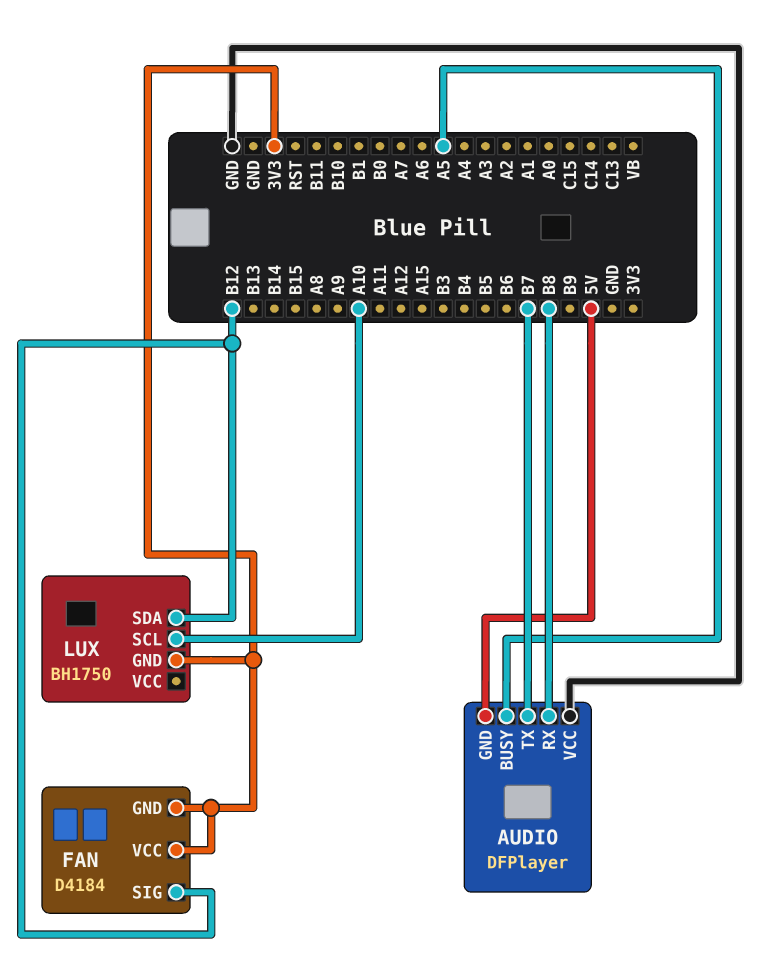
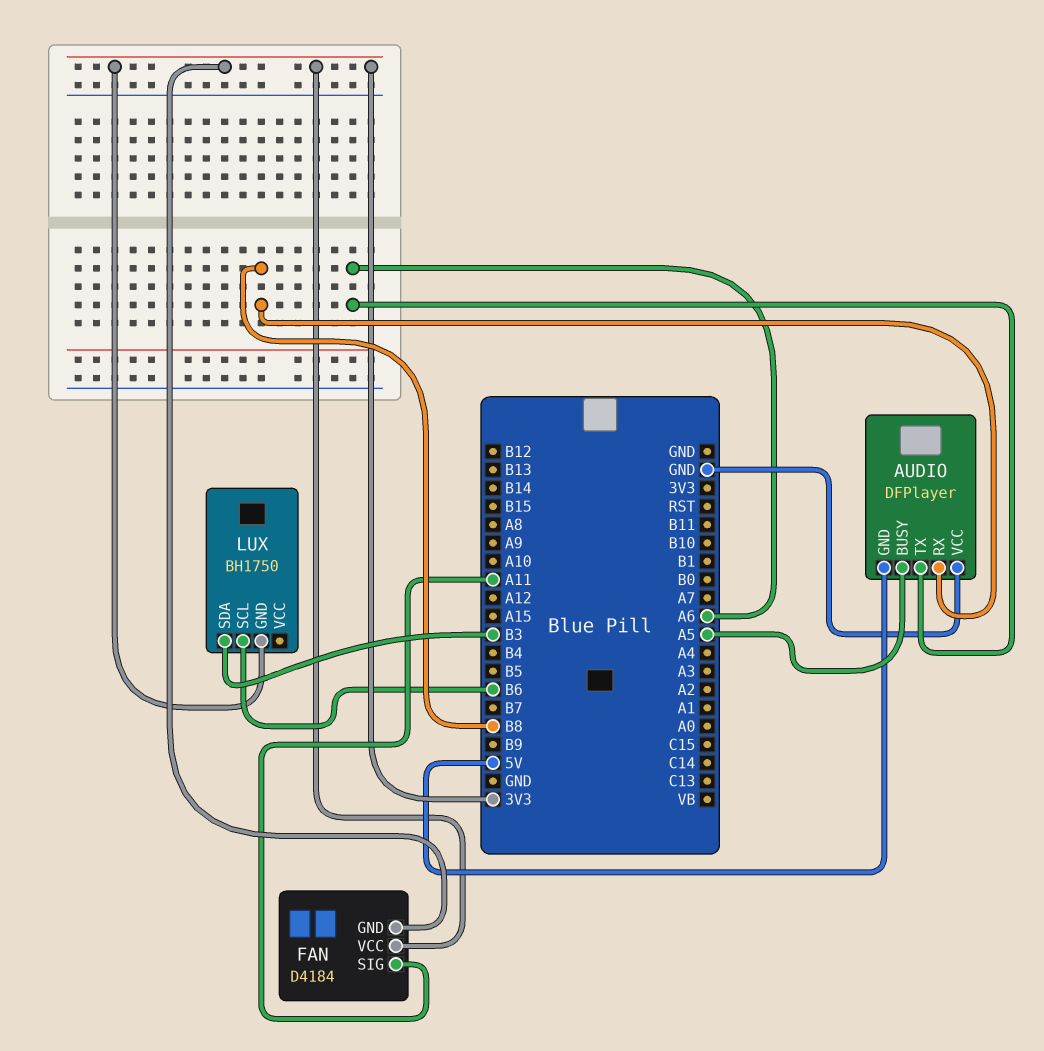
AUDIO pin TX: B7 -> A6
FAN pin SIG: B12 -> A11
LUX pin SCL: A10 -> B6
LUX pin SDA: B12 -> B3

